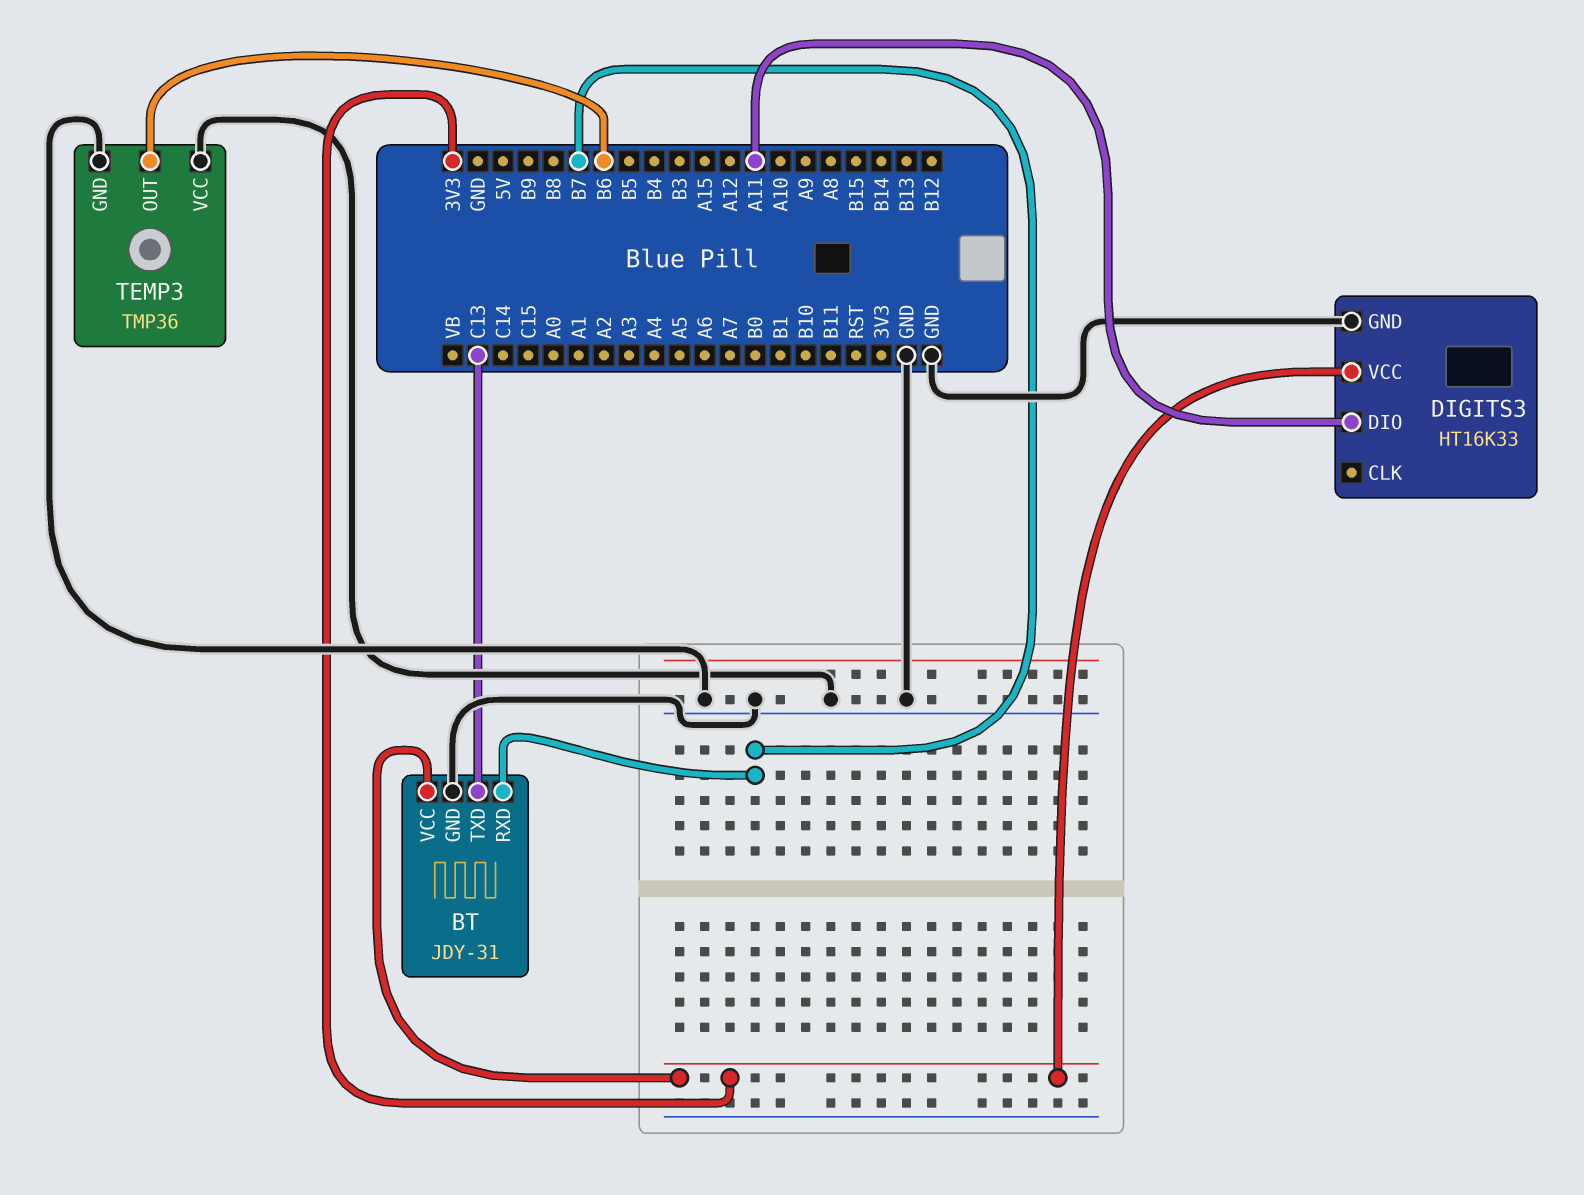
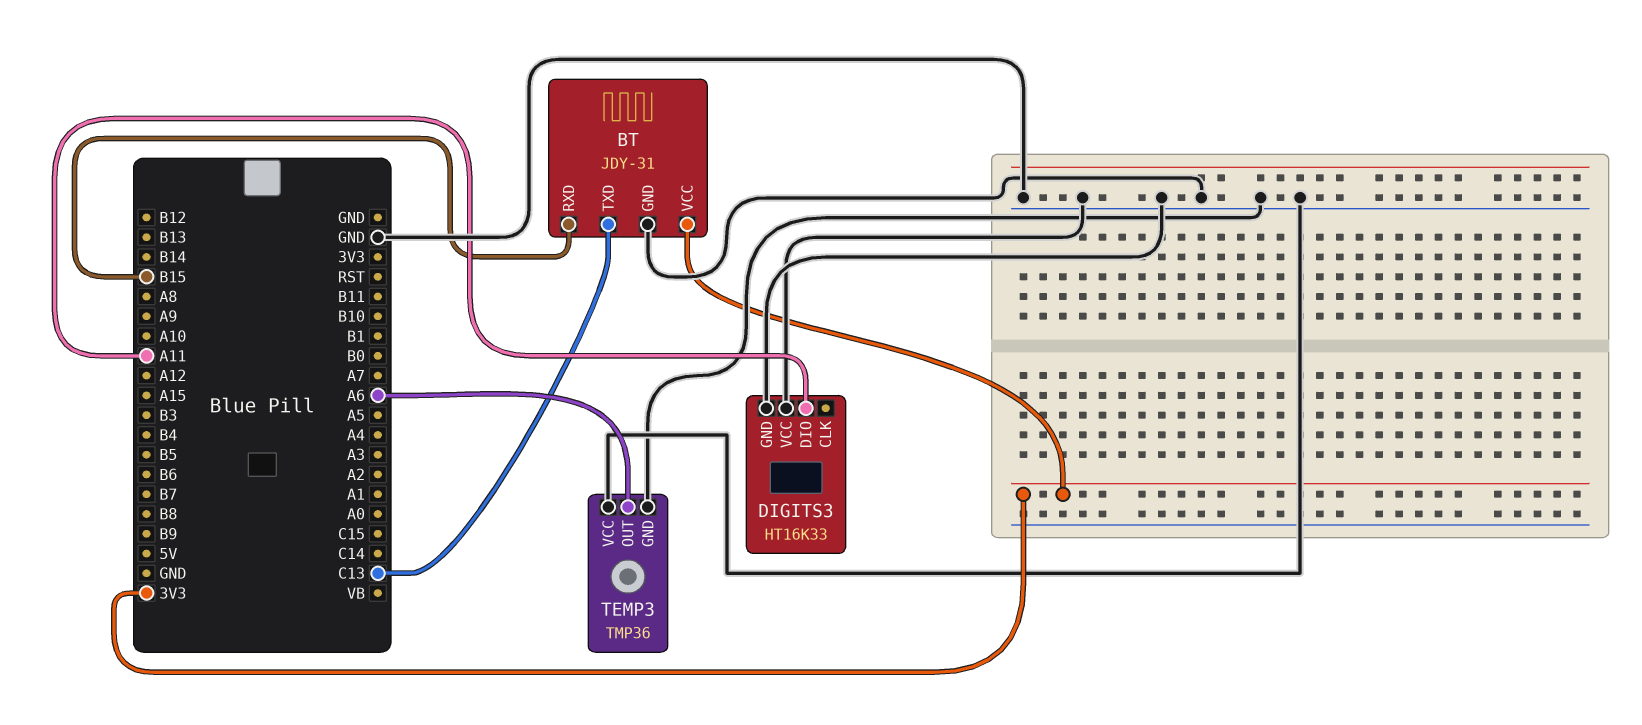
BT pin RXD: B7 -> B15
DIGITS3 pin VCC: 3V3 -> GND
TEMP3 pin OUT: B6 -> A6

